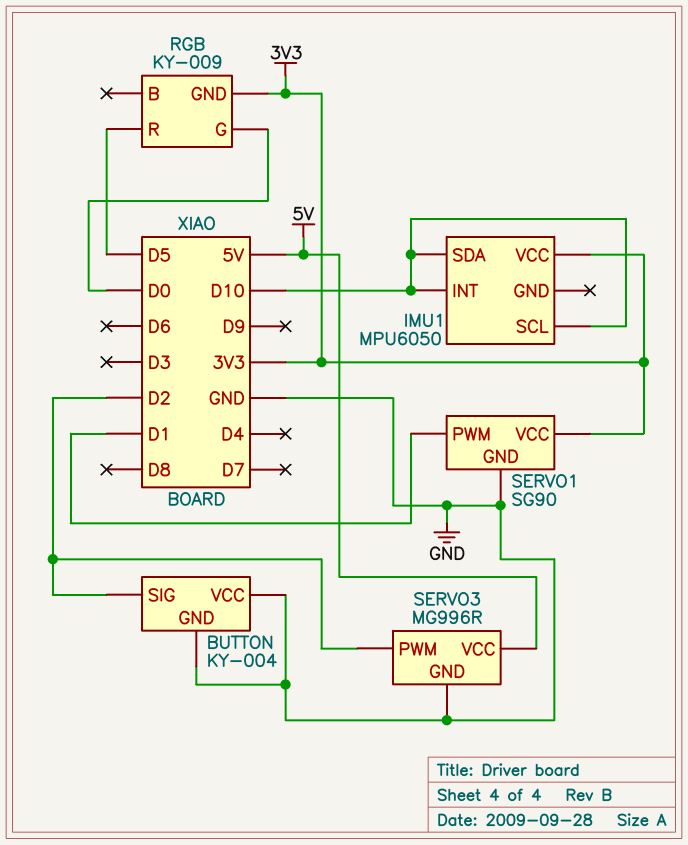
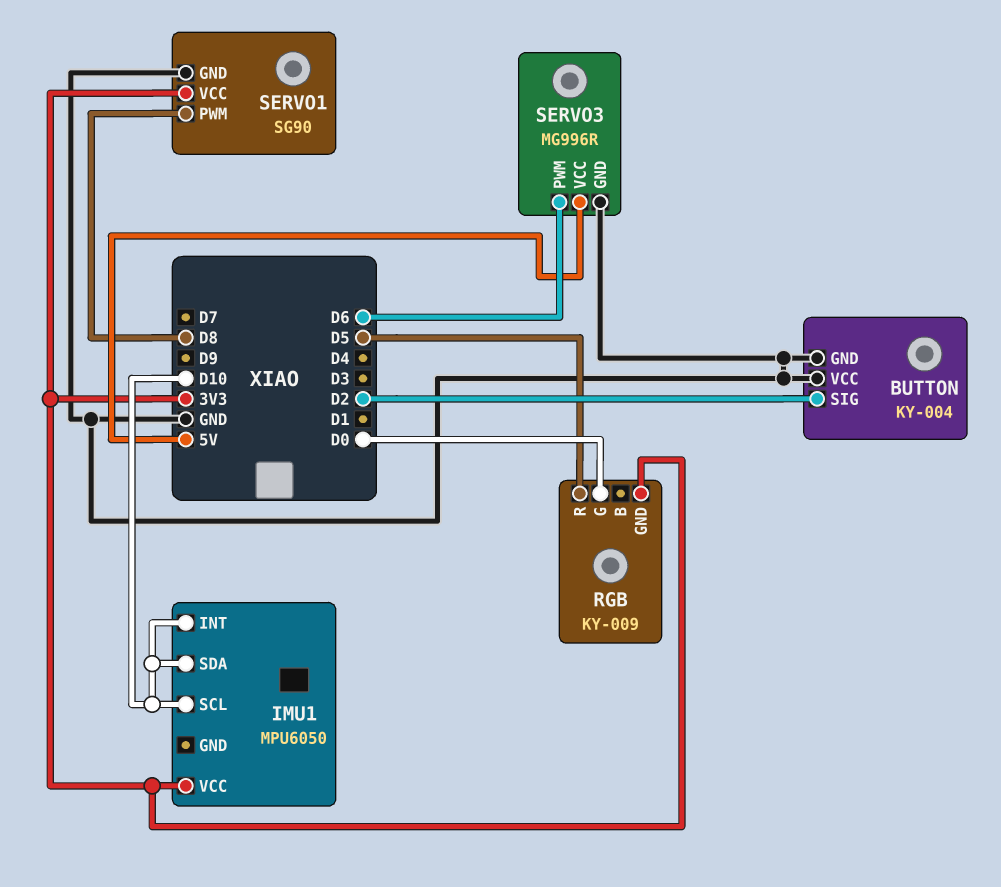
SERVO1 pin PWM: D1 -> D8
SERVO3 pin PWM: D2 -> D6

